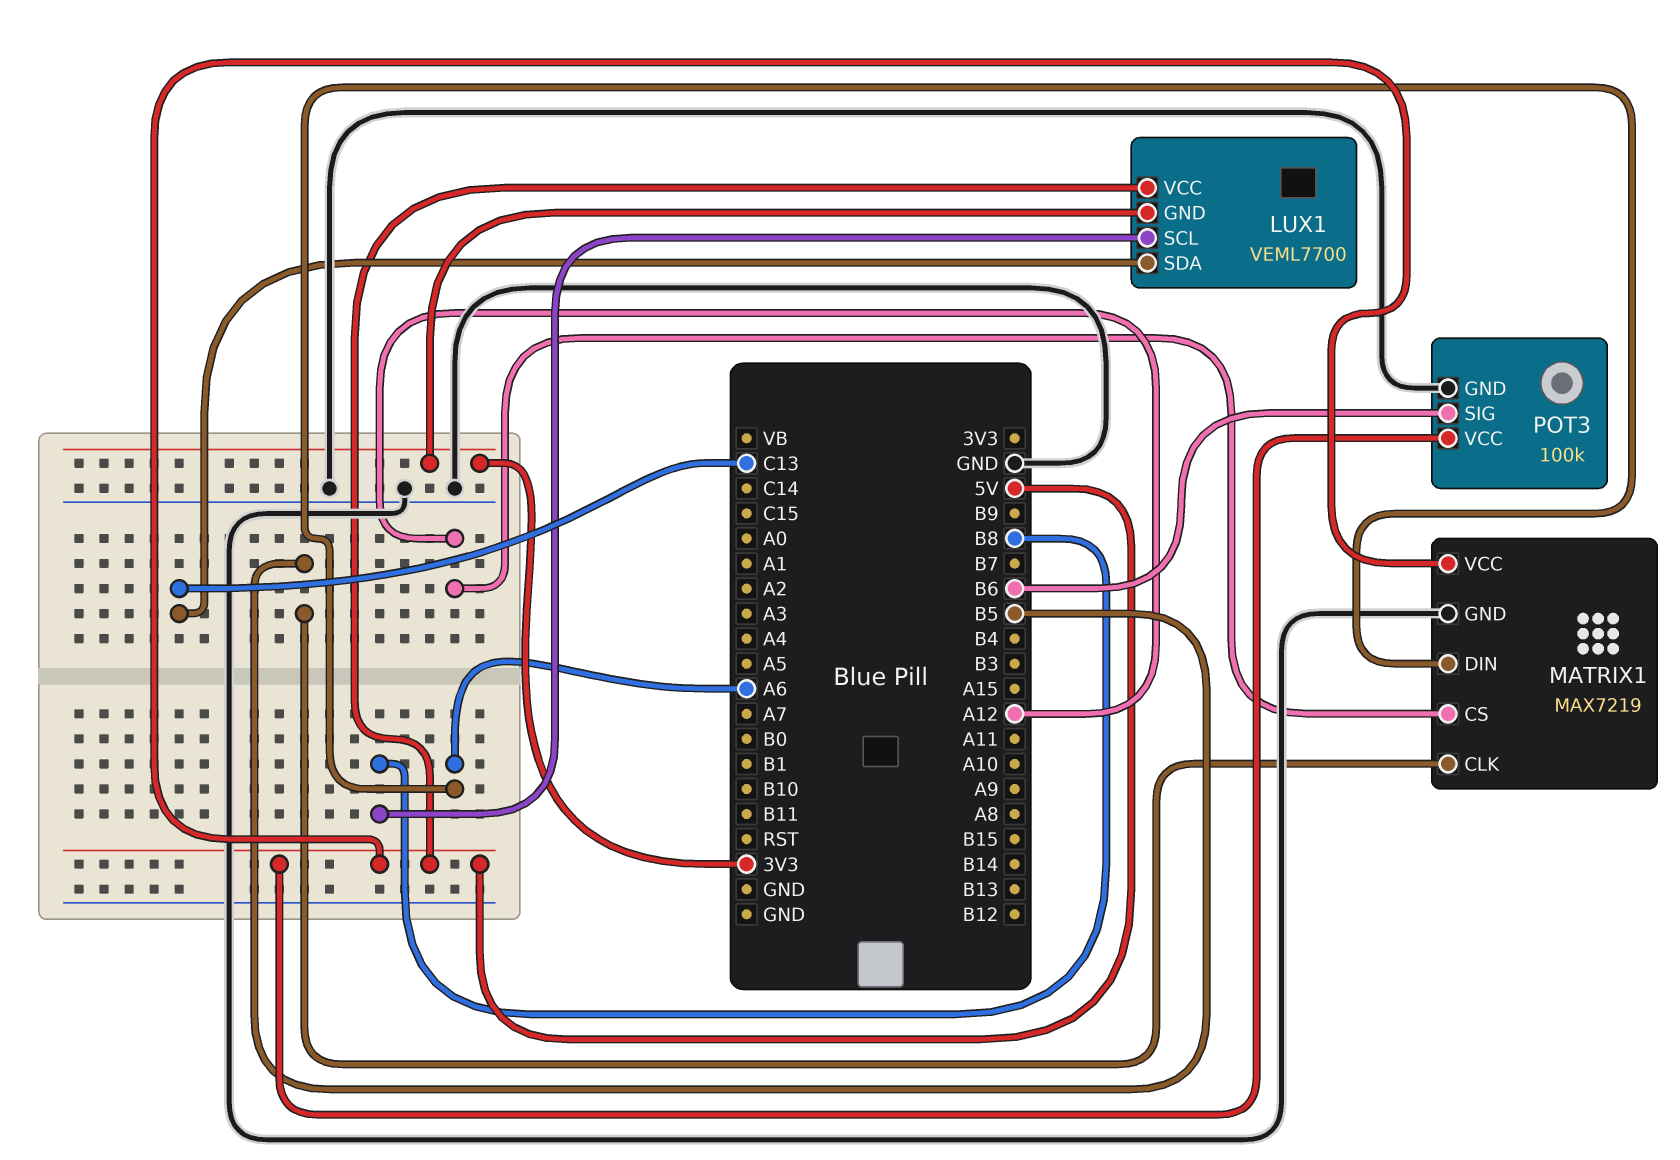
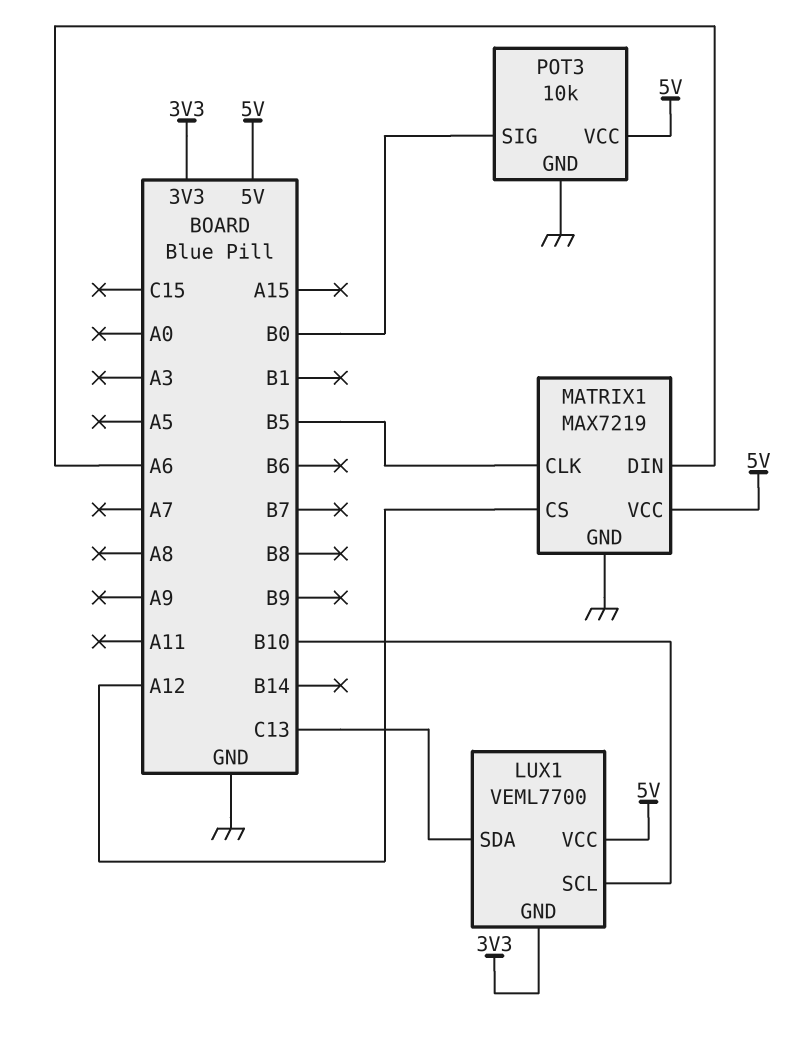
LUX1 pin SCL: B8 -> B10
POT3: 100k -> 10k
POT3 pin SIG: B6 -> B0

